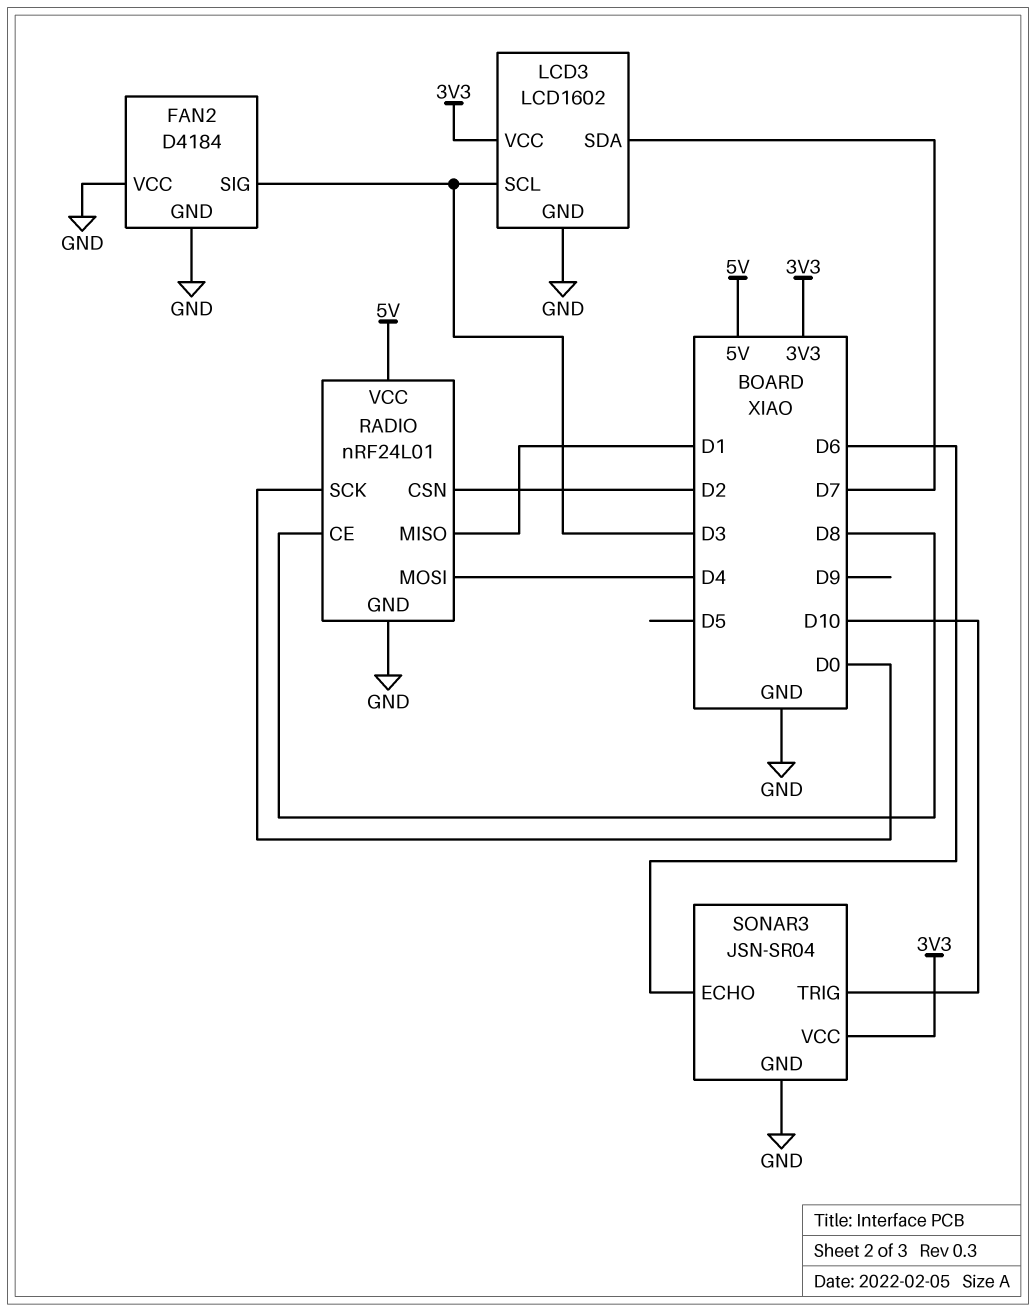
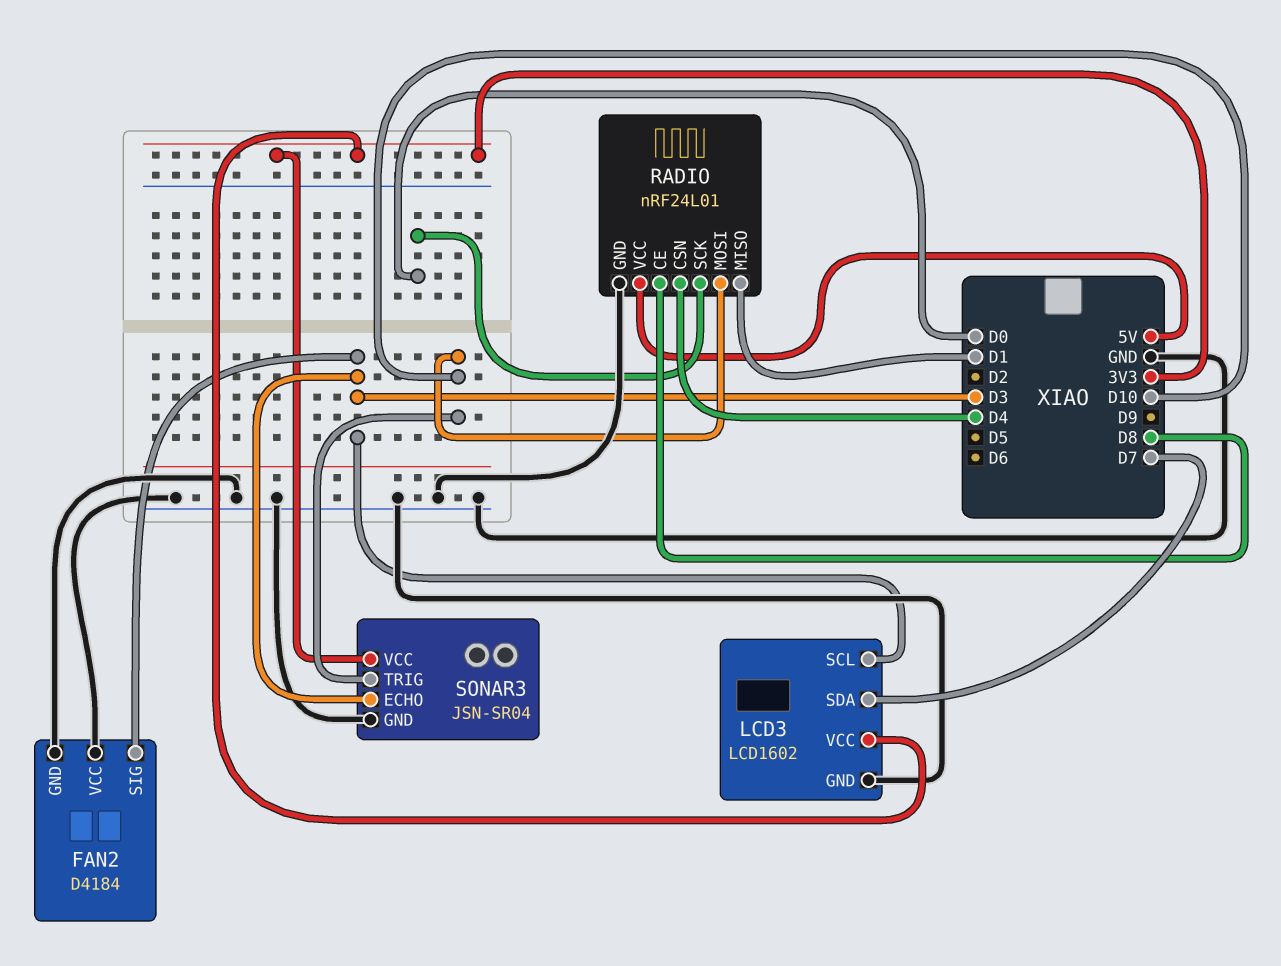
RADIO pin CSN: D2 -> D4
RADIO pin MOSI: D4 -> D10
SONAR3 pin ECHO: D6 -> D3

